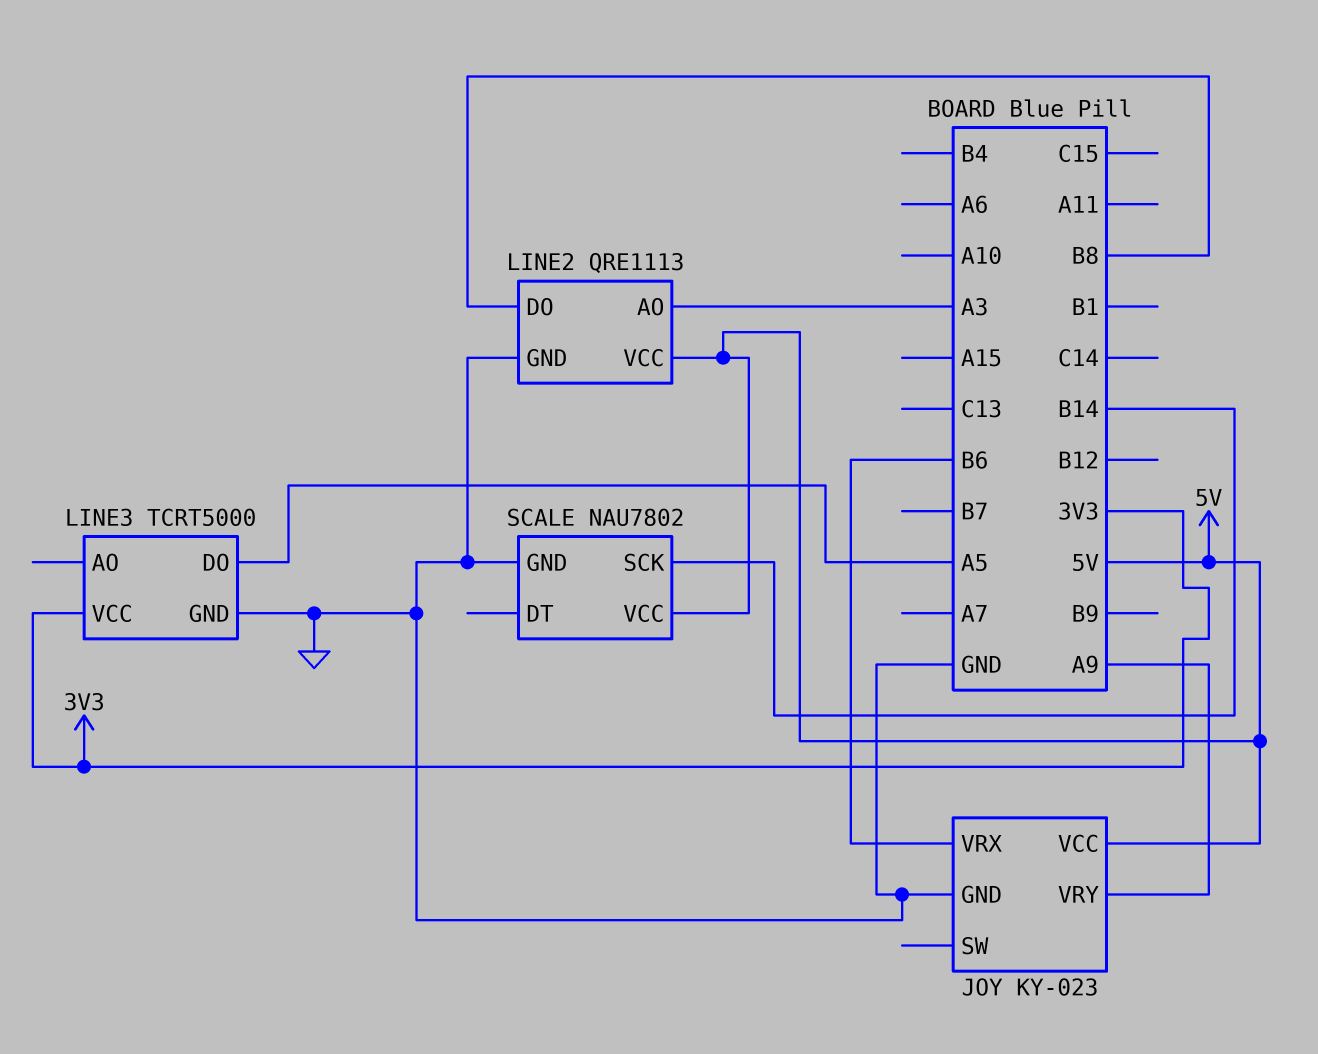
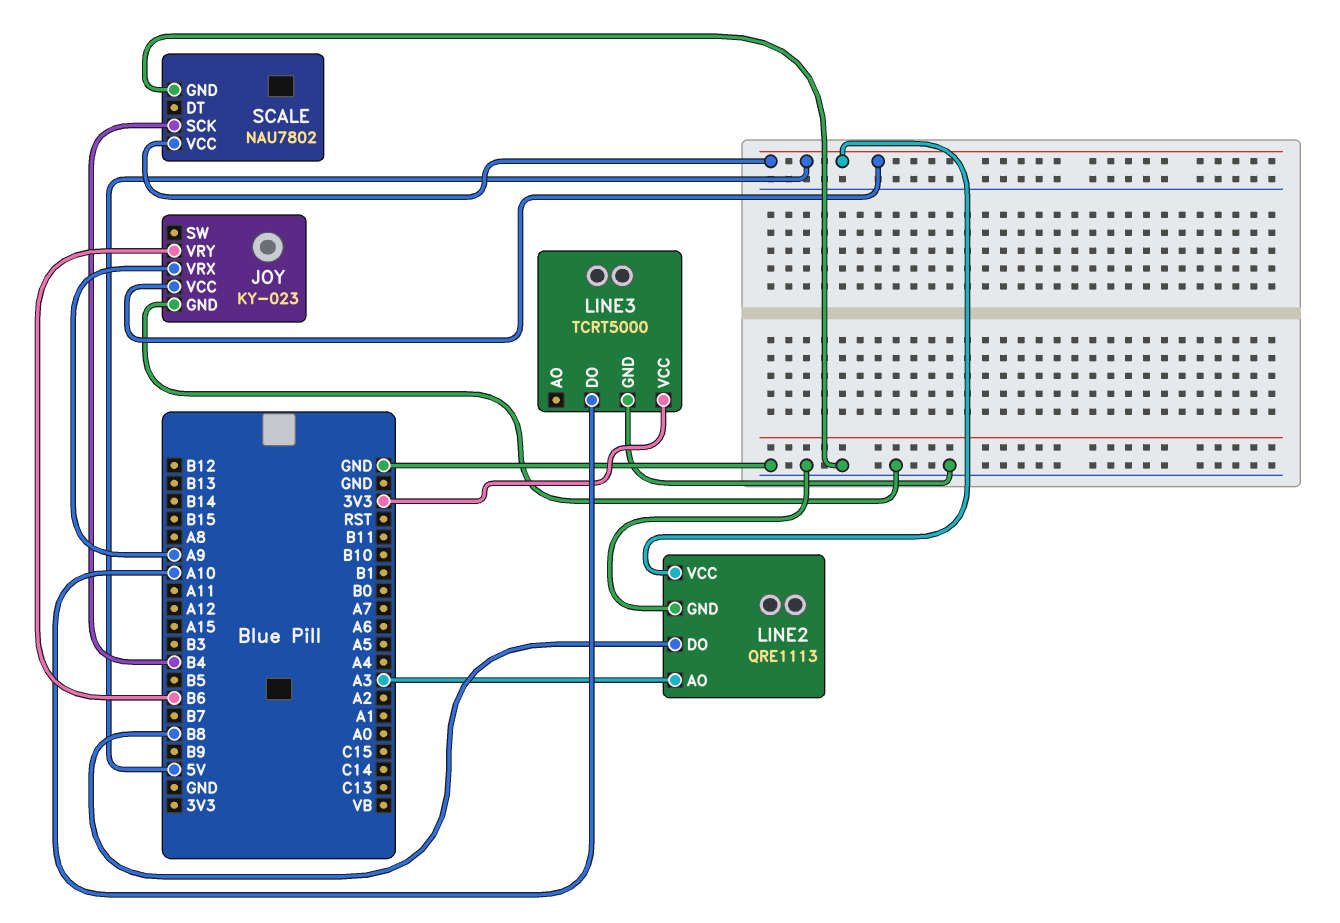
JOY pin VRX: B6 -> A9
JOY pin VRY: A9 -> B6
LINE3 pin DO: A5 -> A10
SCALE pin SCK: B14 -> B4

